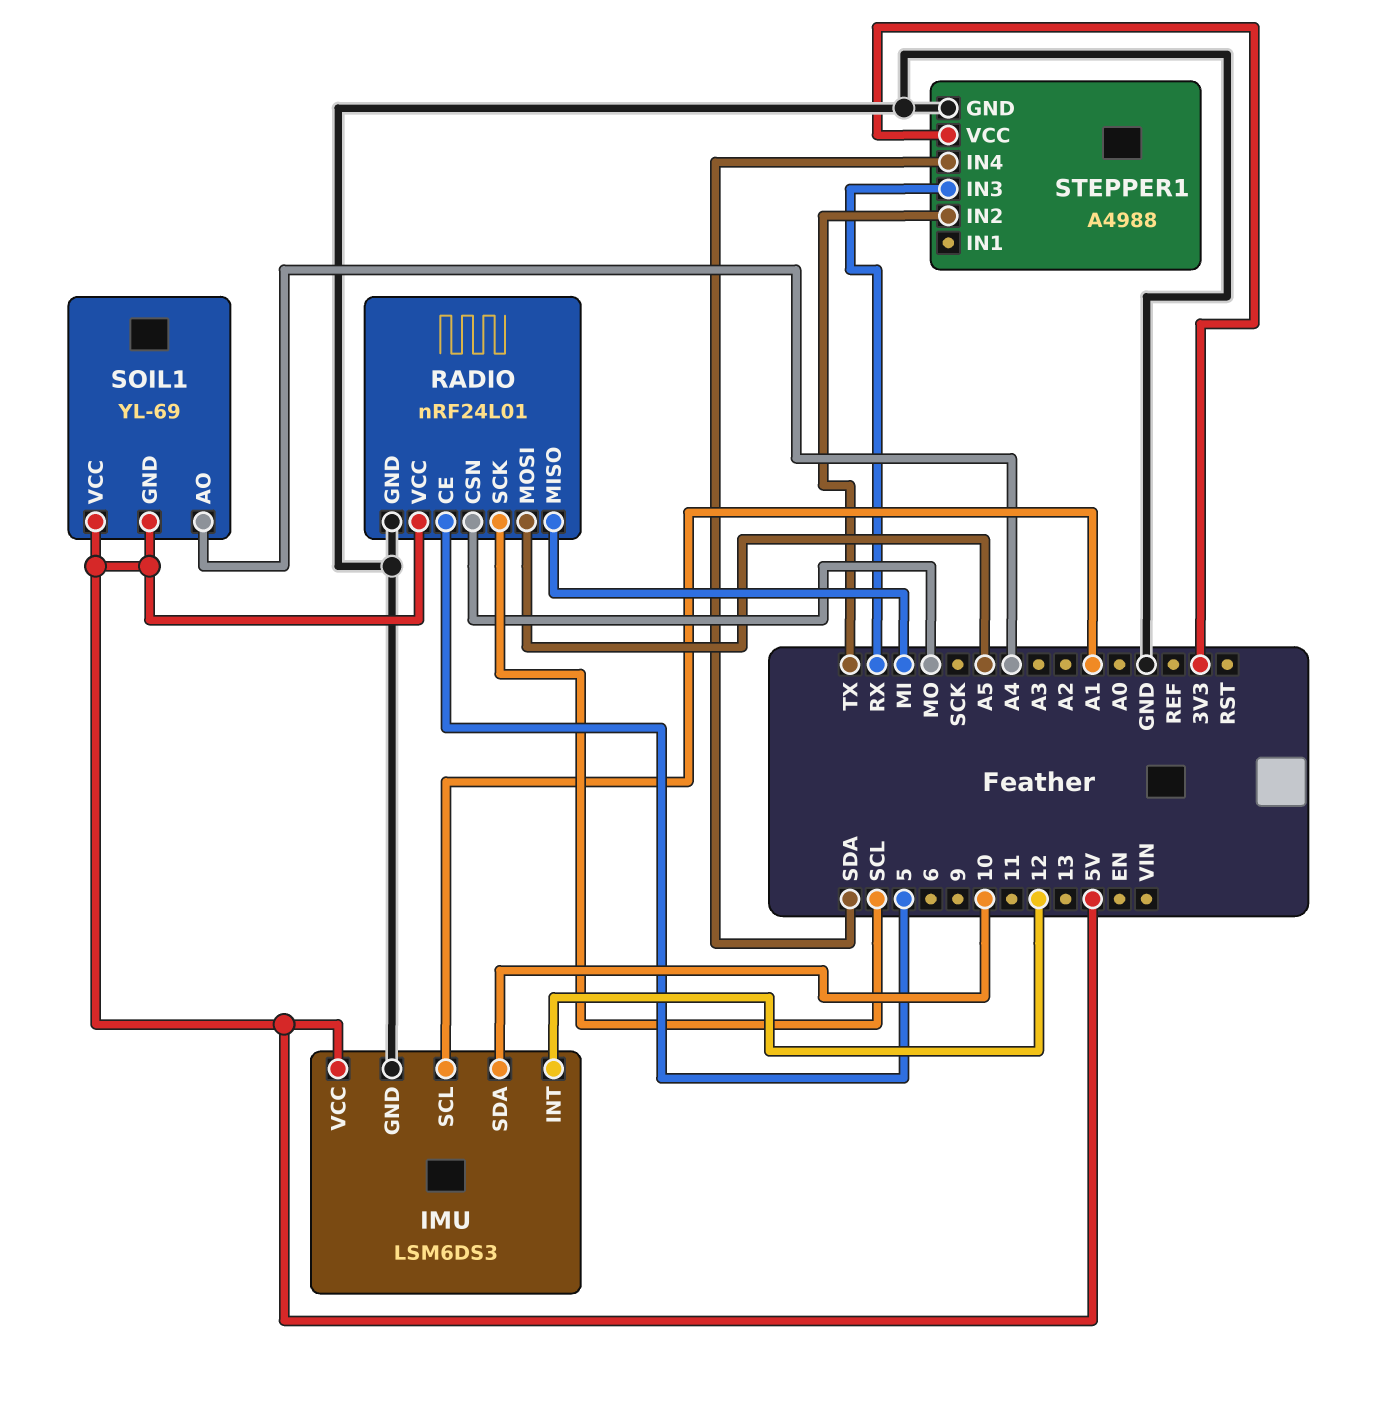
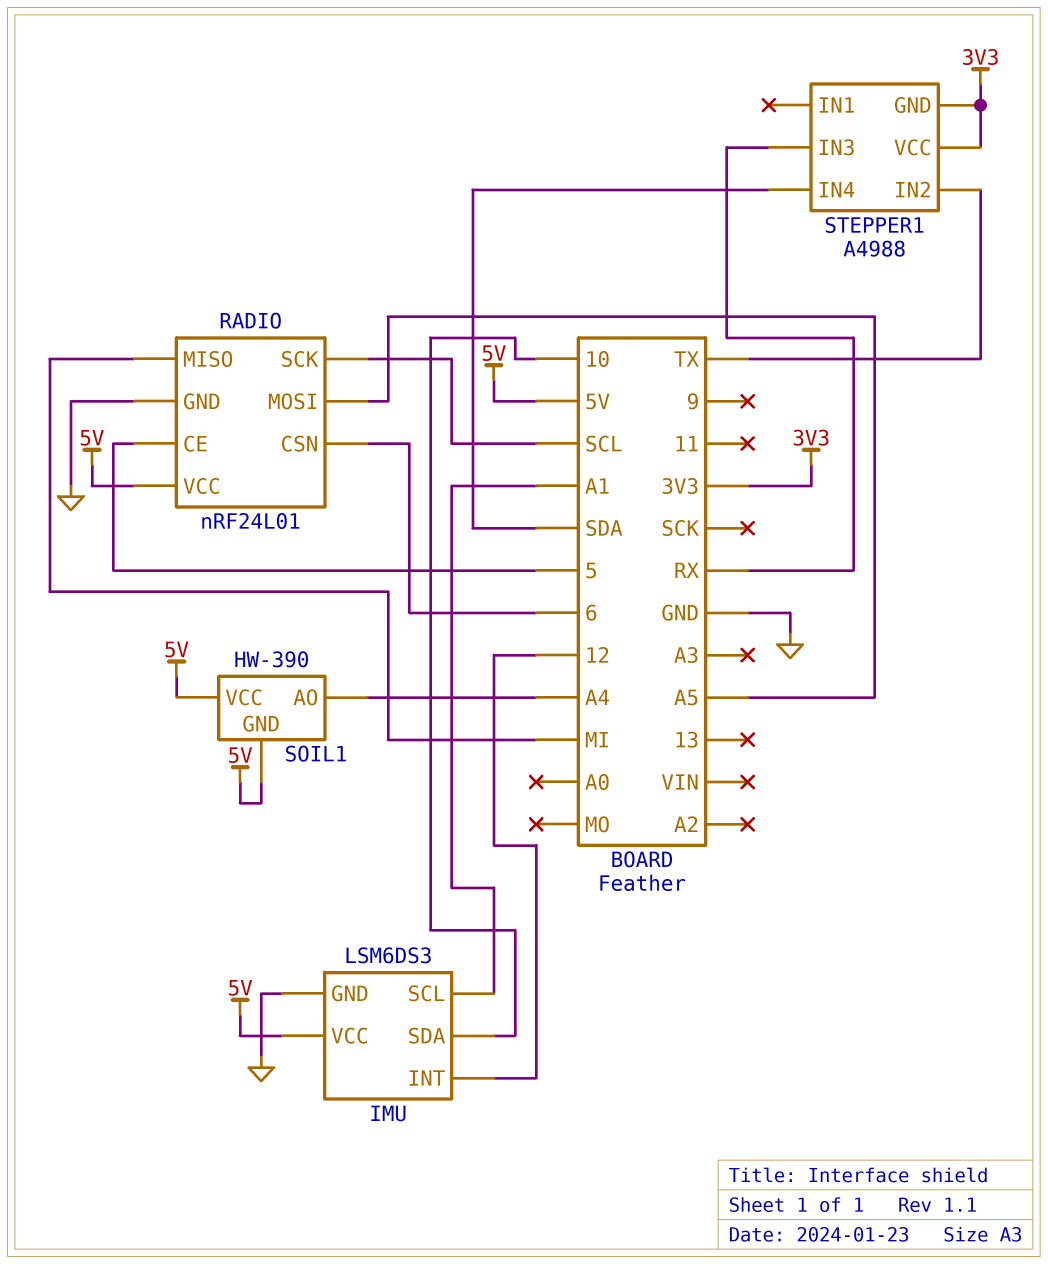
RADIO pin CSN: MO -> 6
SOIL1: YL-69 -> HW-390
STEPPER1 pin GND: GND -> 3V3

